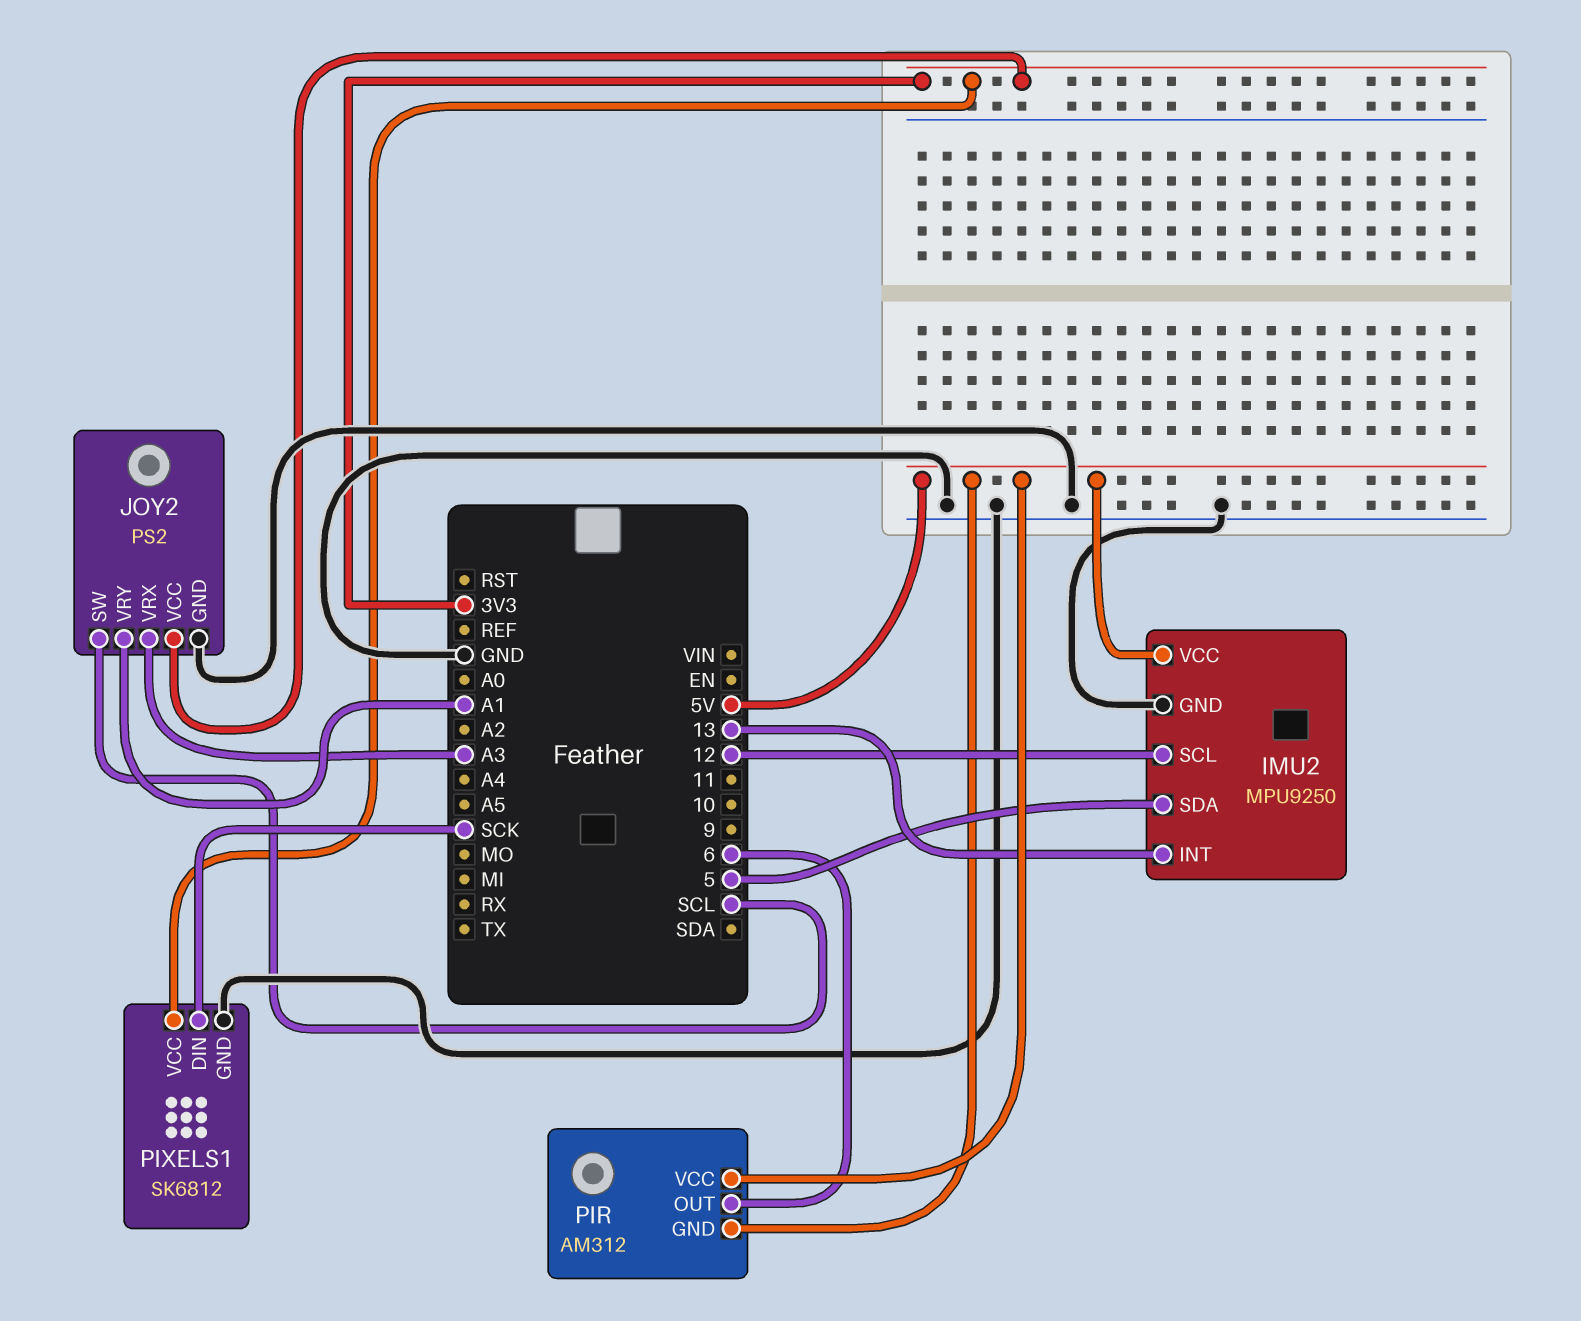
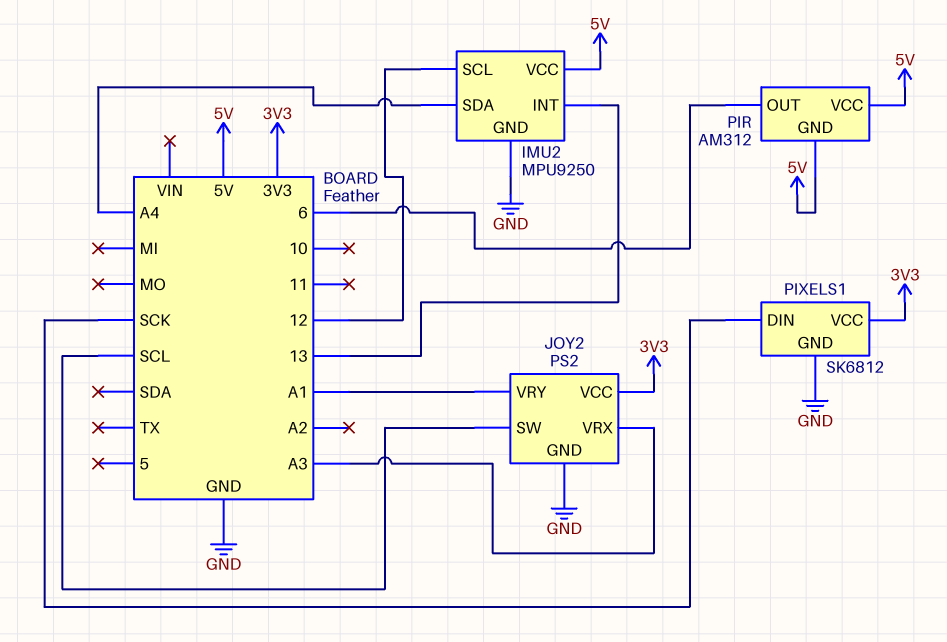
IMU2 pin SDA: 5 -> A4

